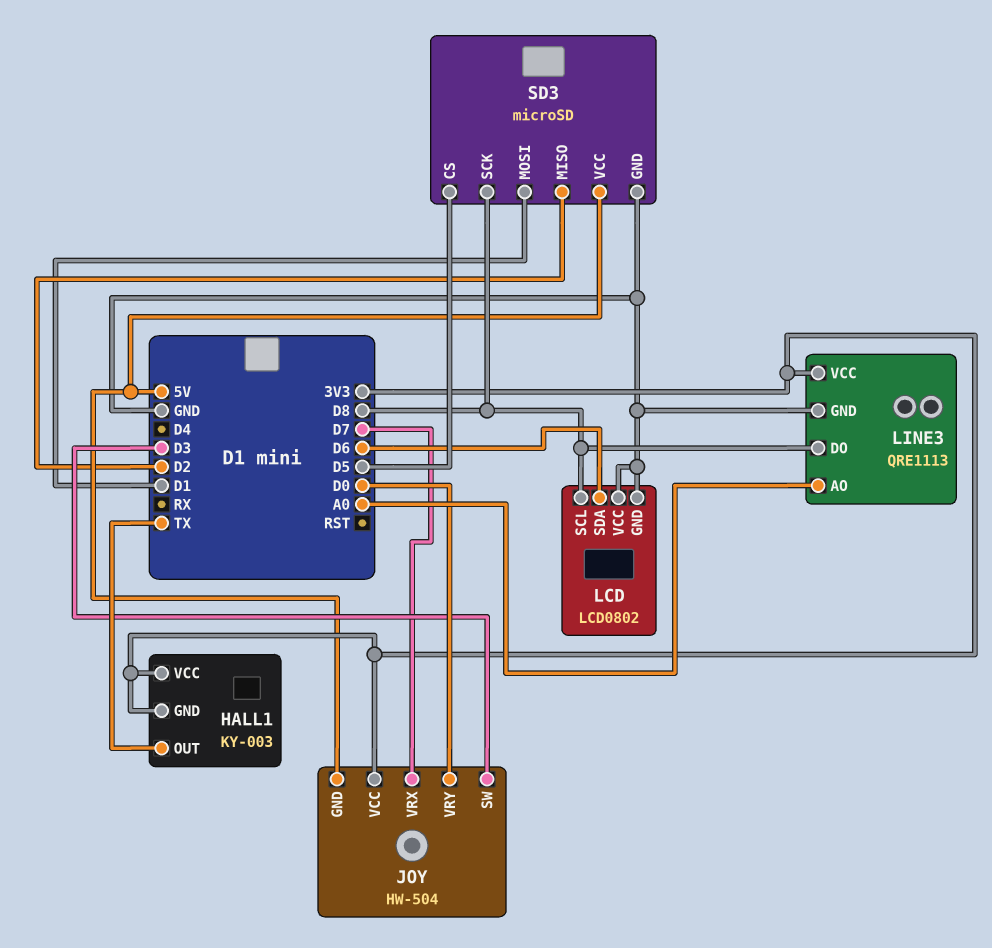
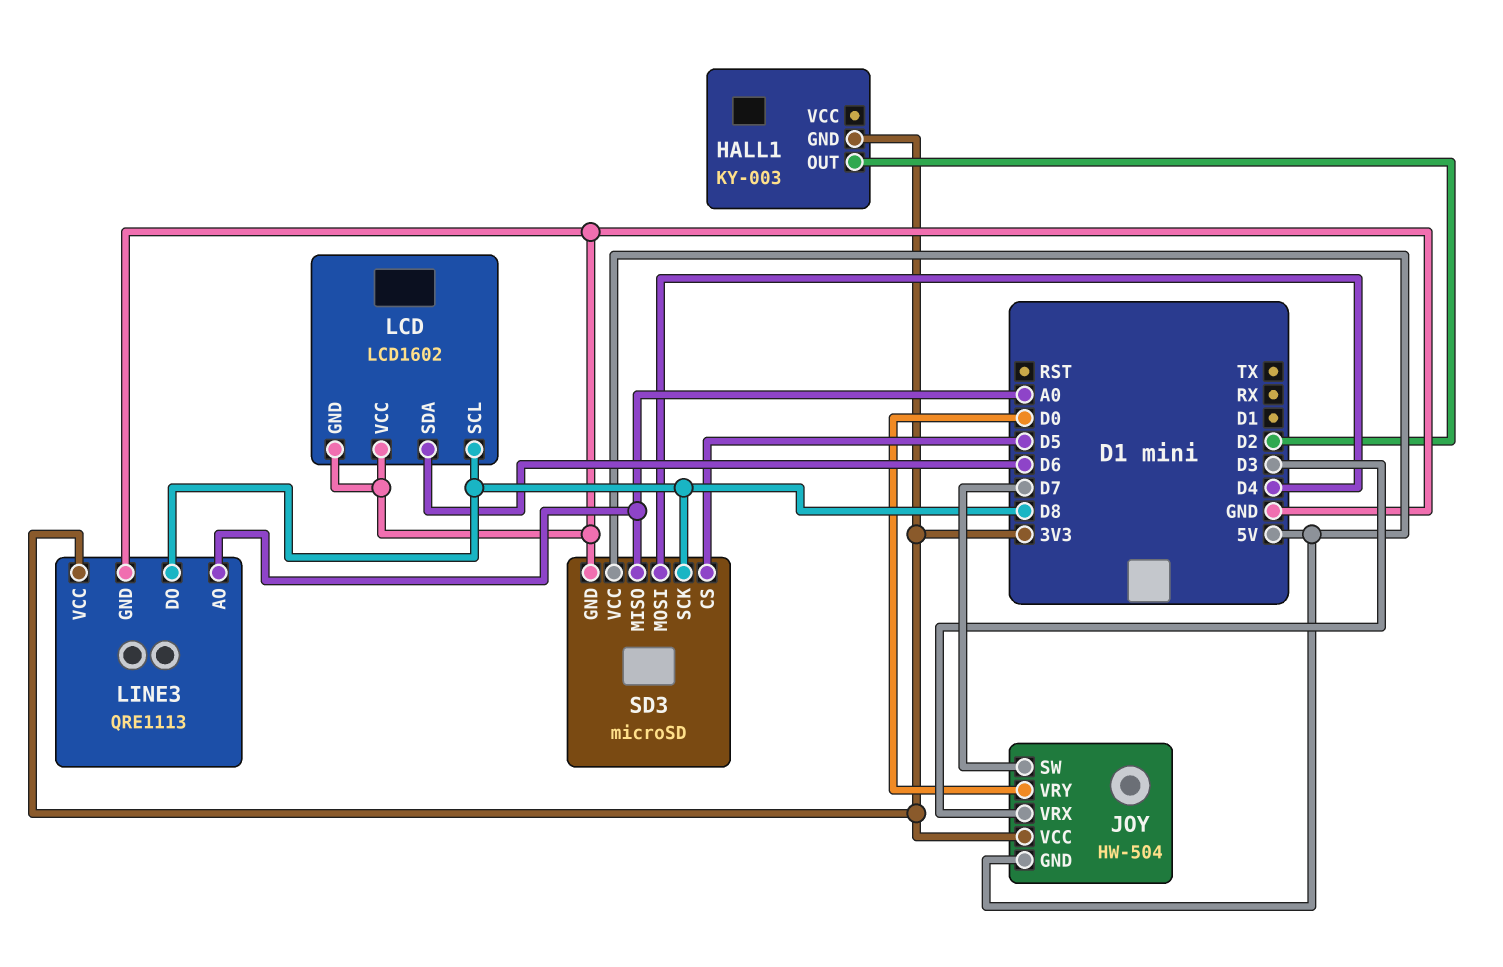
HALL1 pin OUT: TX -> D2
HALL1 pin VCC: 3V3 -> none
JOY pin SW: D3 -> D7
JOY pin VRX: D7 -> D3
LCD: LCD0802 -> LCD1602
SD3 pin MISO: D2 -> A0
SD3 pin MOSI: D1 -> D4

